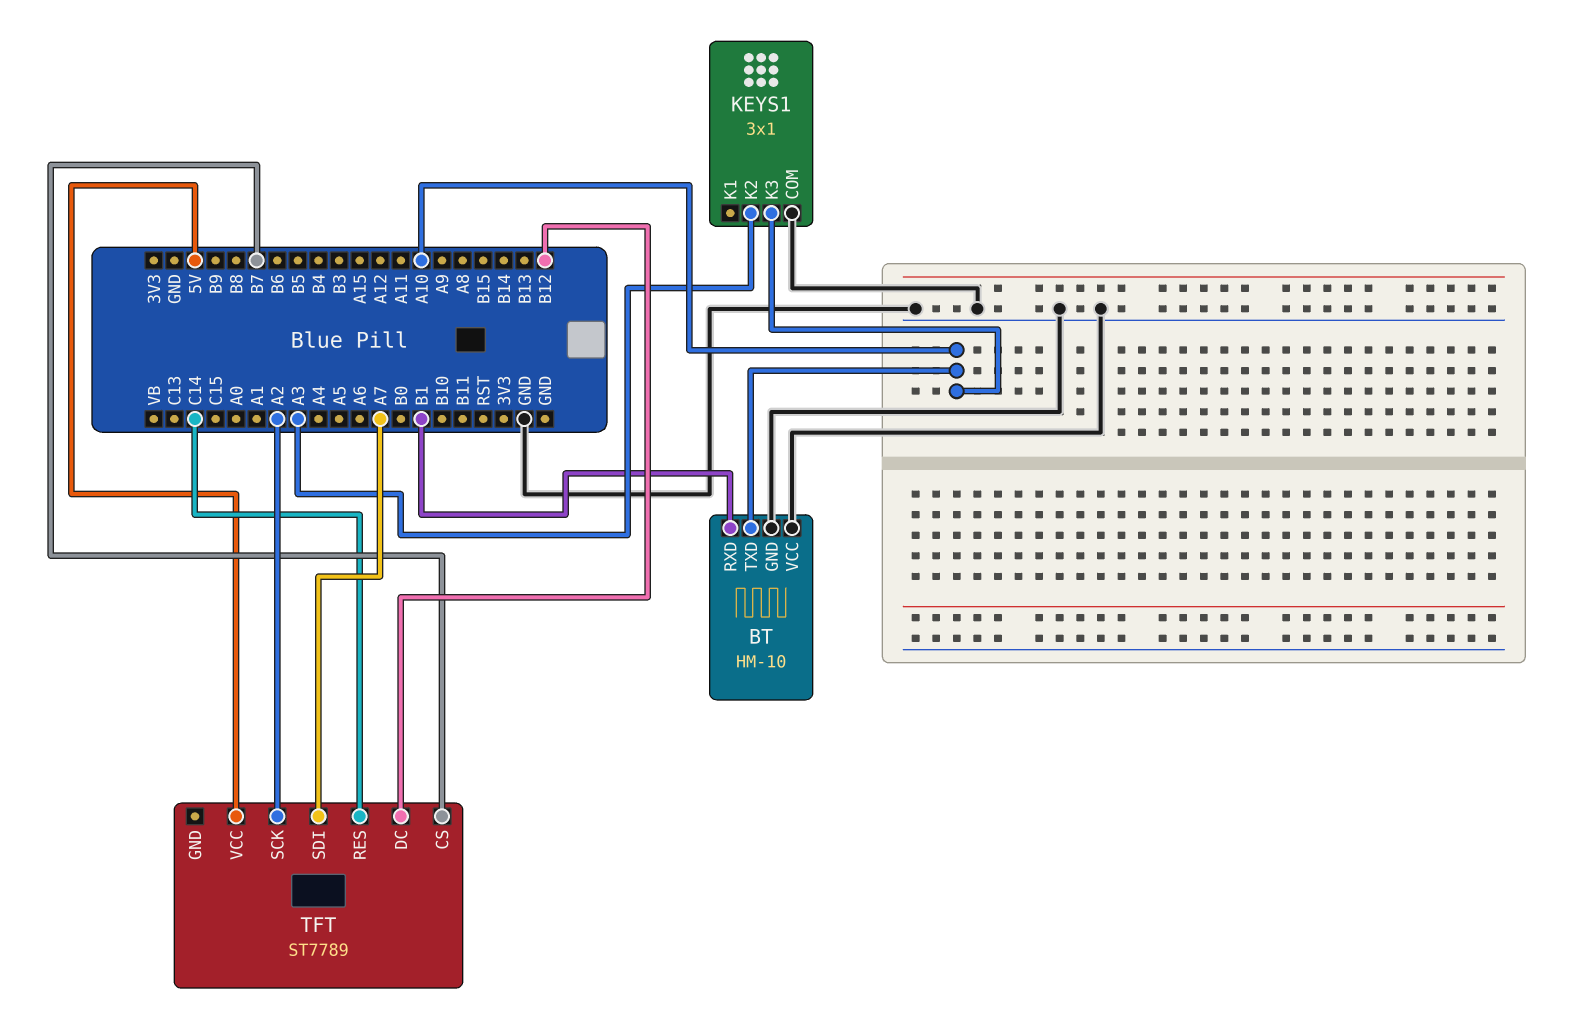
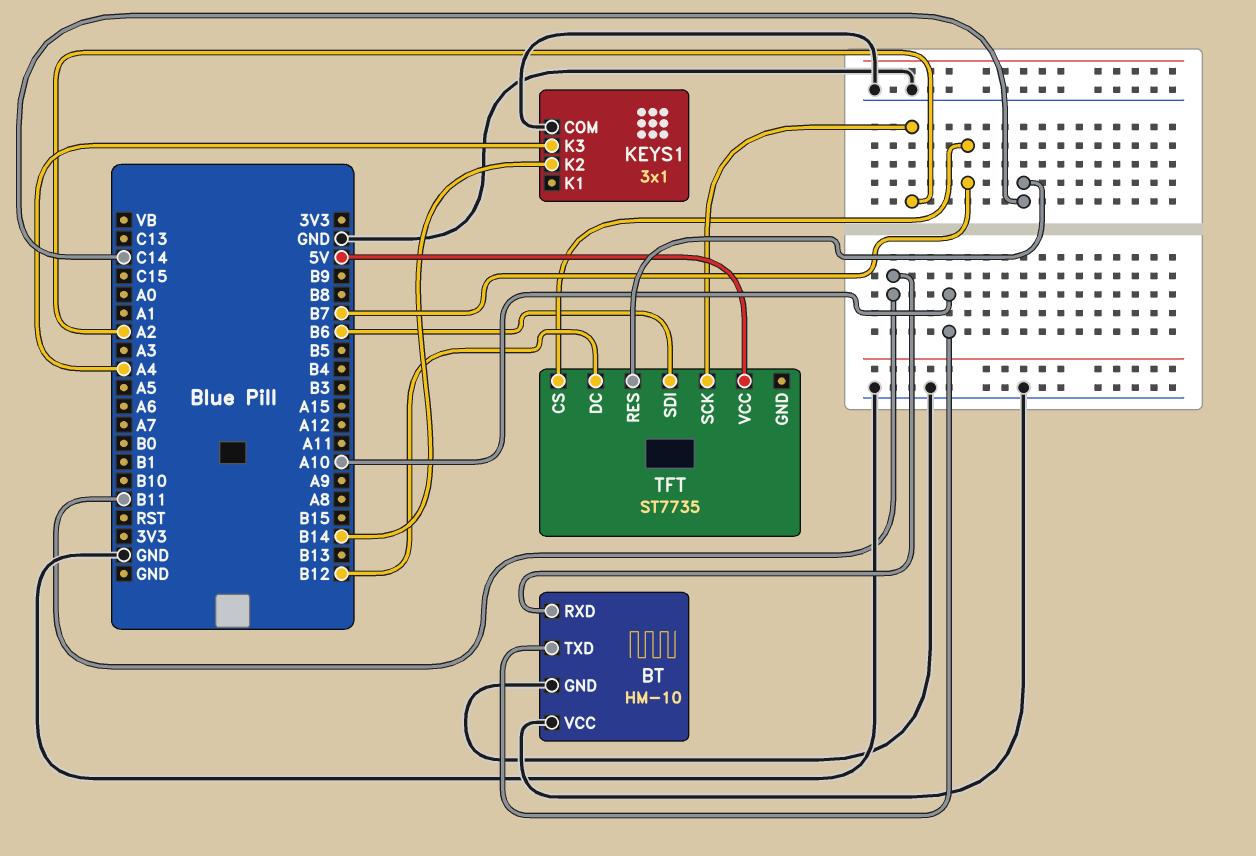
BT pin RXD: B1 -> B11
KEYS1 pin K2: A3 -> B14
KEYS1 pin K3: A10 -> A4
TFT: ST7789 -> ST7735
TFT pin SDI: A7 -> B6

